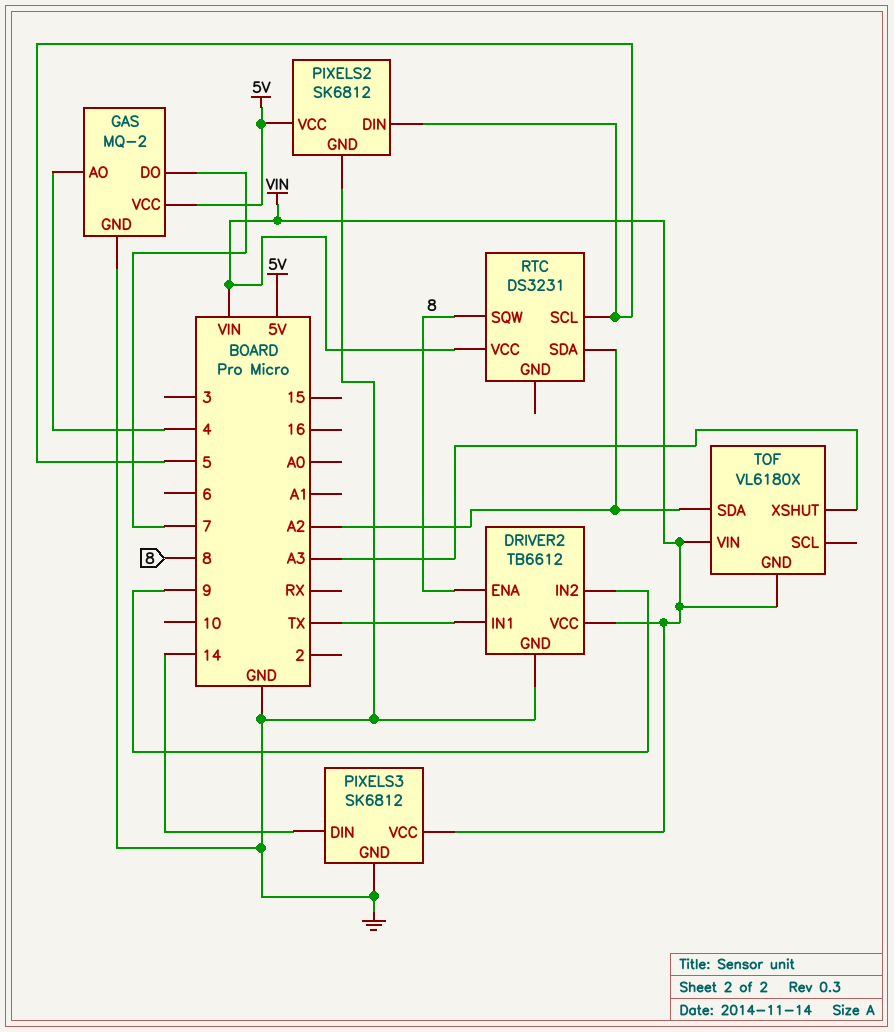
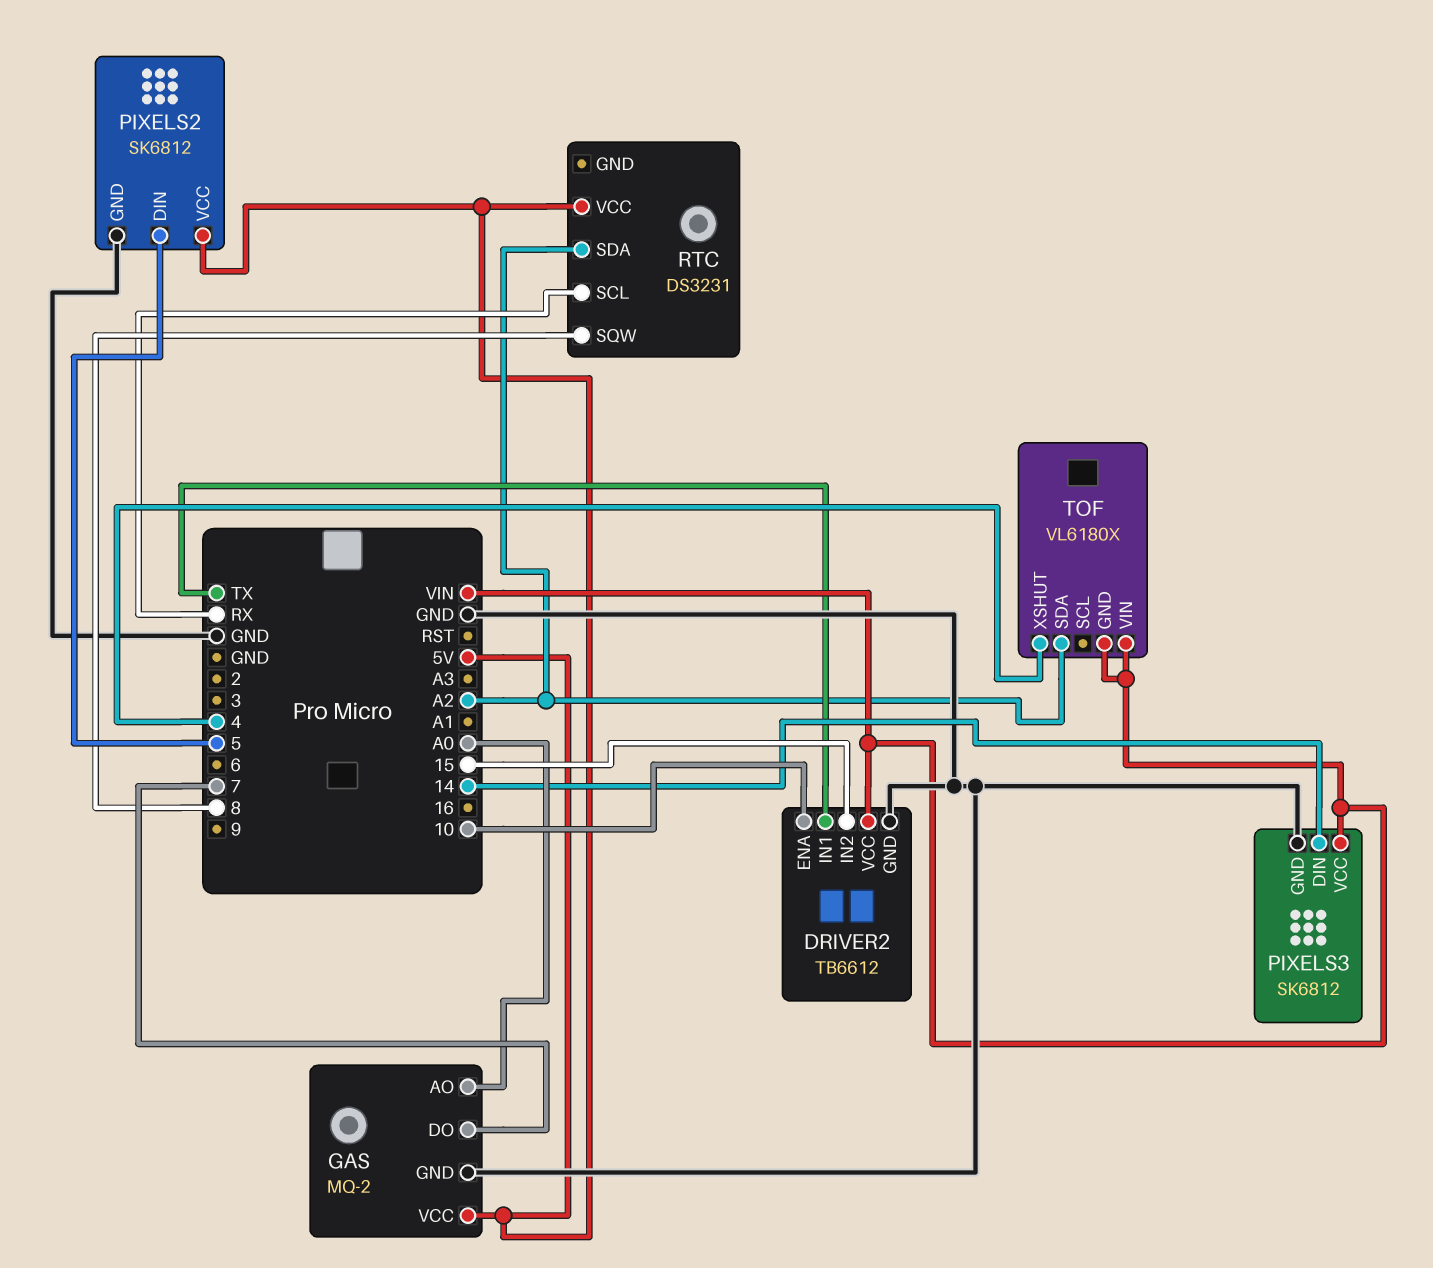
DRIVER2 pin ENA: 8 -> 10
DRIVER2 pin IN2: 9 -> 15
GAS pin AO: 4 -> A0
RTC pin SCL: 5 -> RX
RTC pin VCC: VIN -> 5V
TOF pin XSHUT: A3 -> 4

